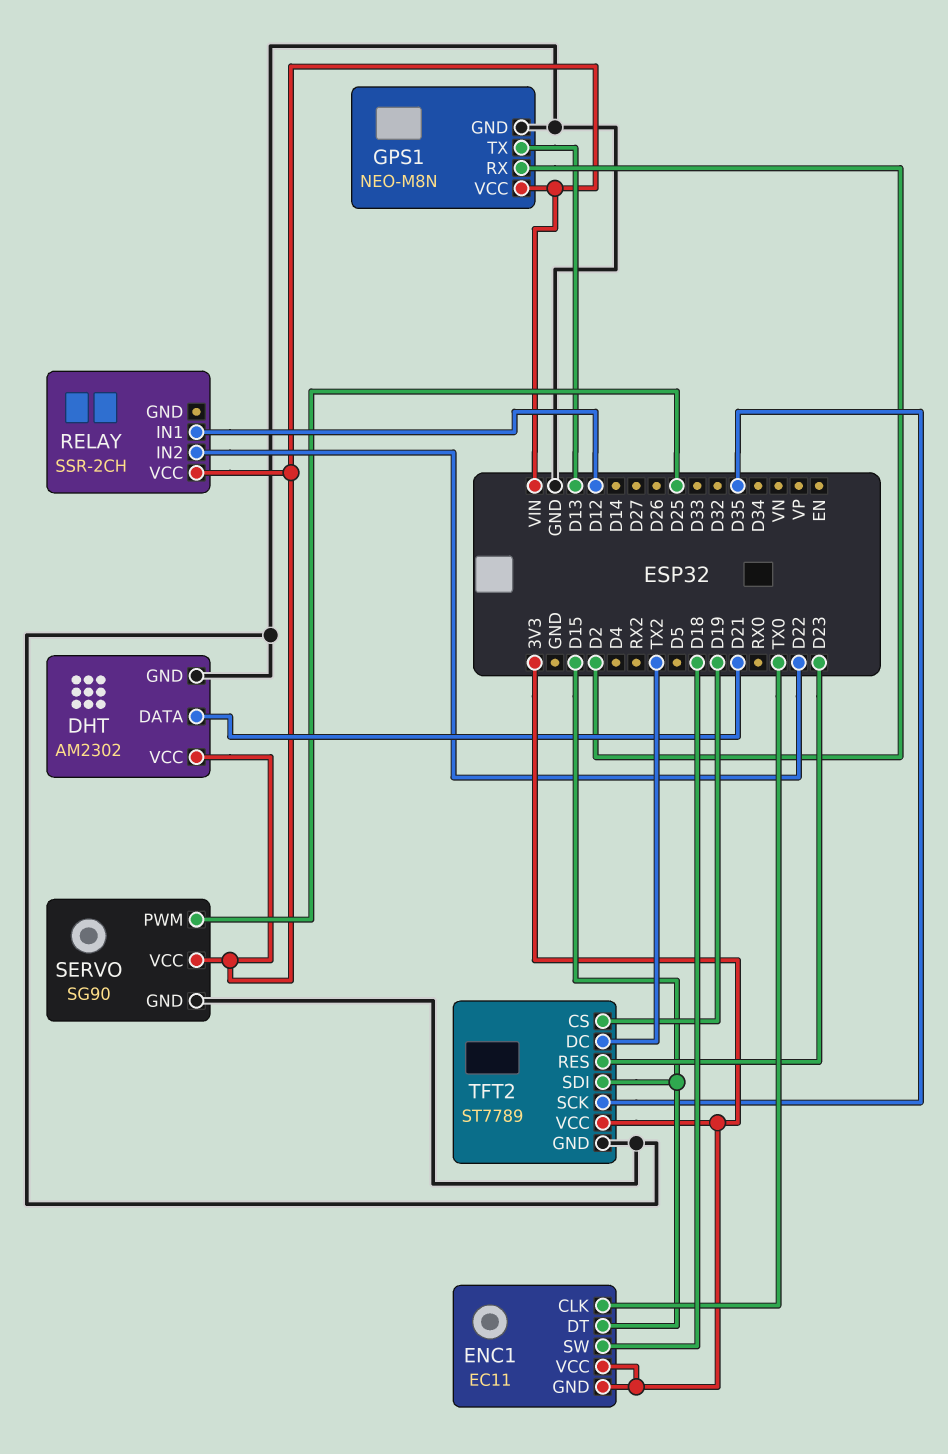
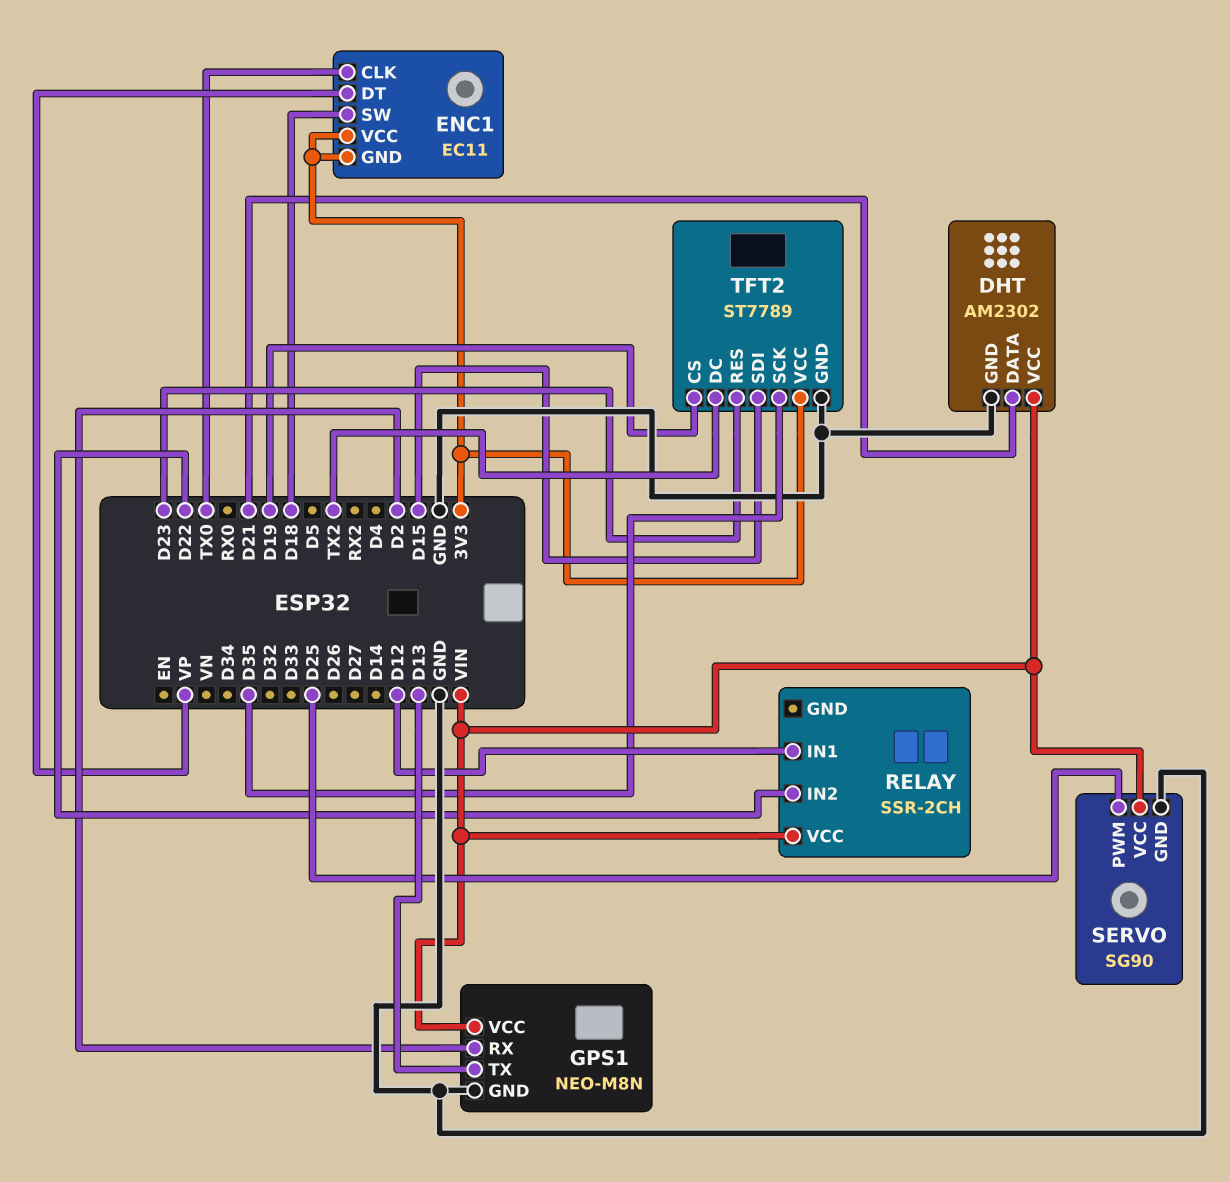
ENC1 pin DT: D15 -> VP

